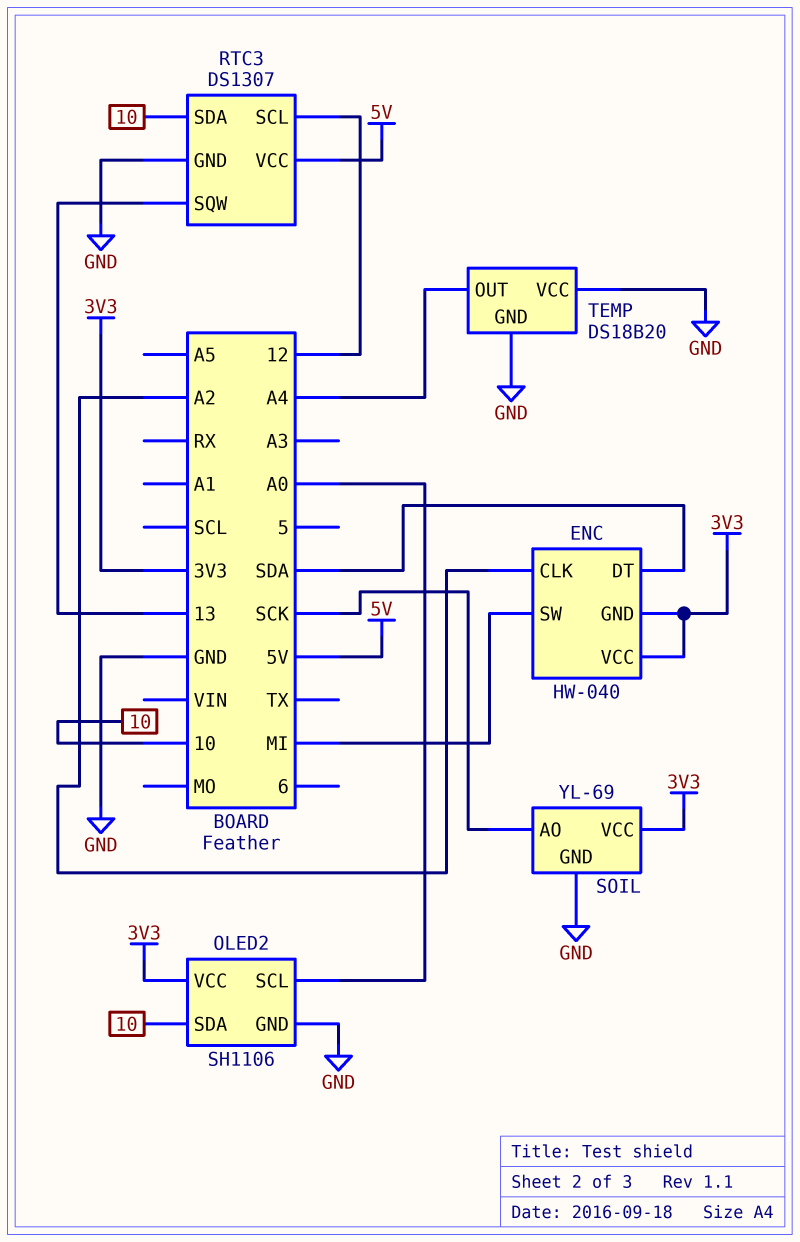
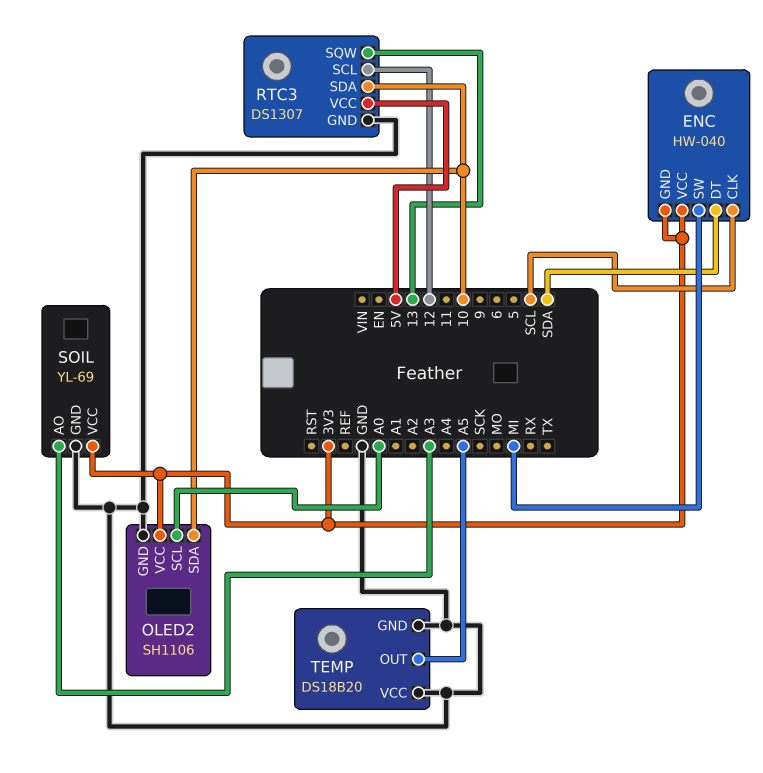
ENC pin CLK: A2 -> SCL
SOIL pin AO: SCK -> A3
TEMP pin OUT: A4 -> A5

